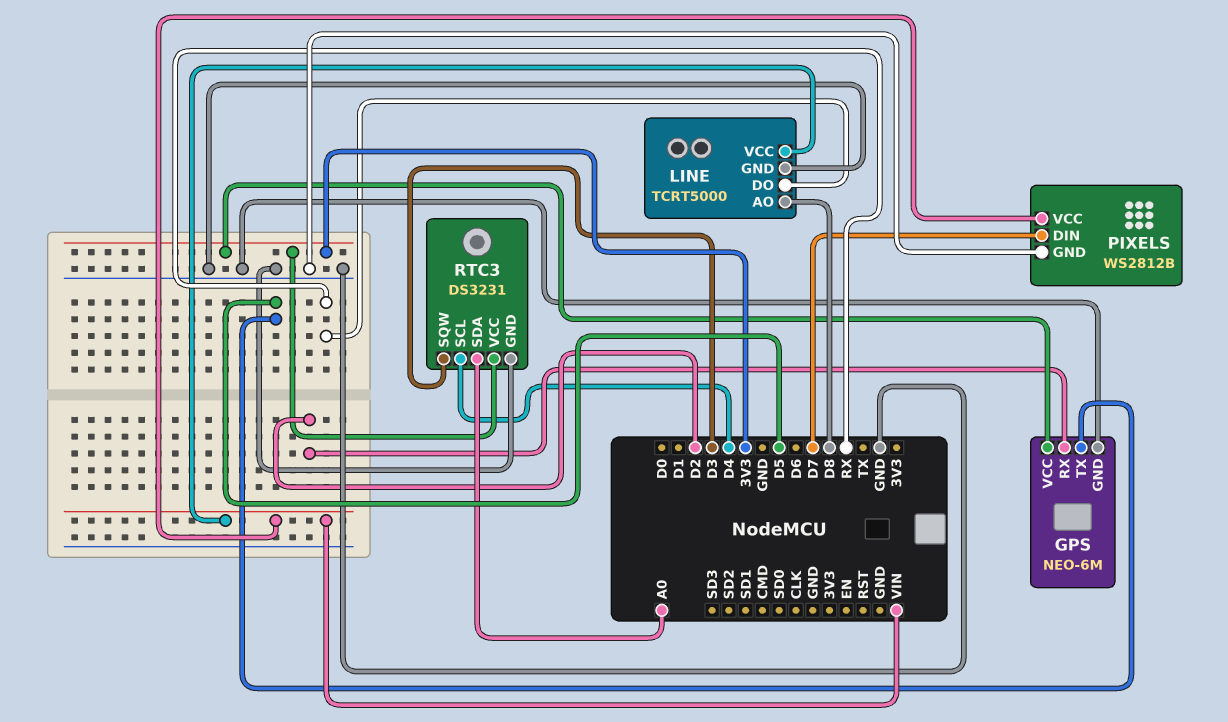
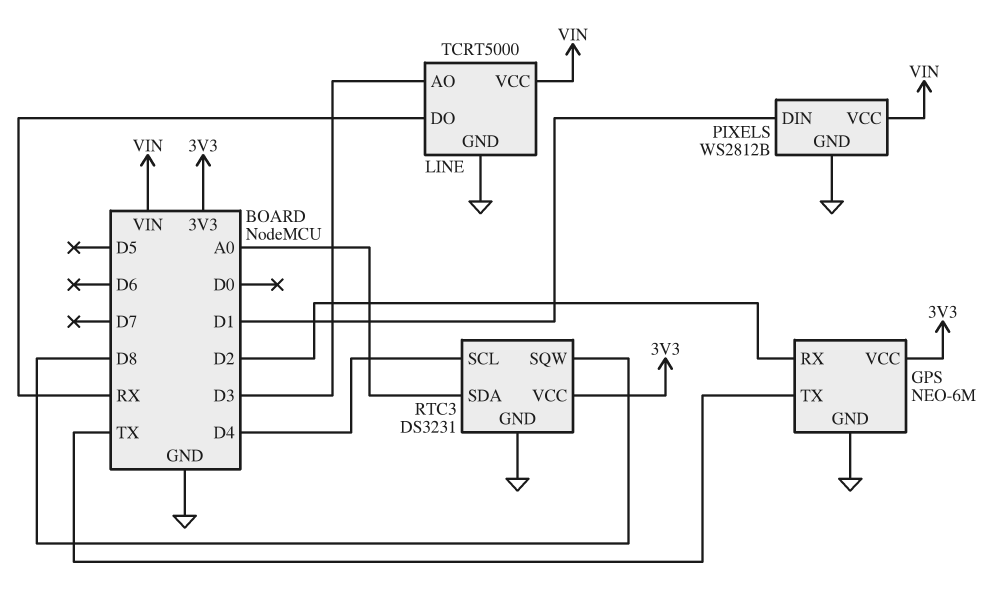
GPS pin TX: D5 -> TX
LINE pin AO: D8 -> D3
PIXELS pin DIN: D7 -> D1
RTC3 pin SQW: D3 -> D8

